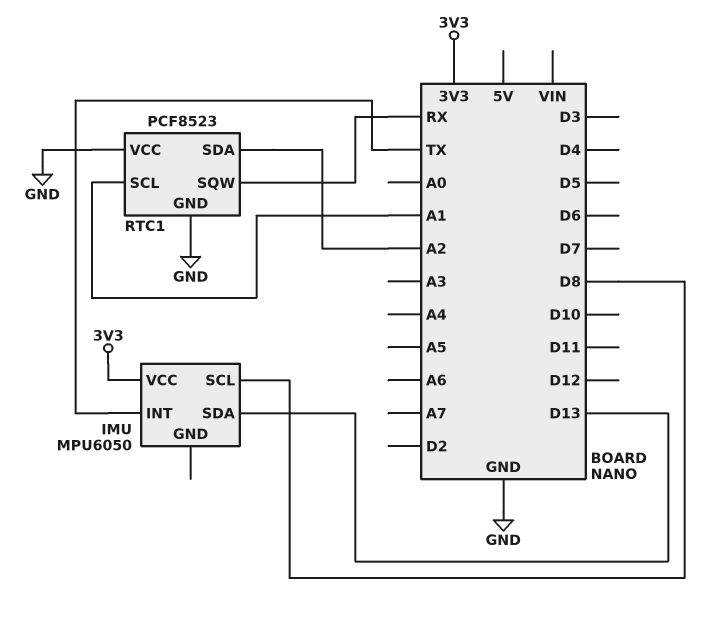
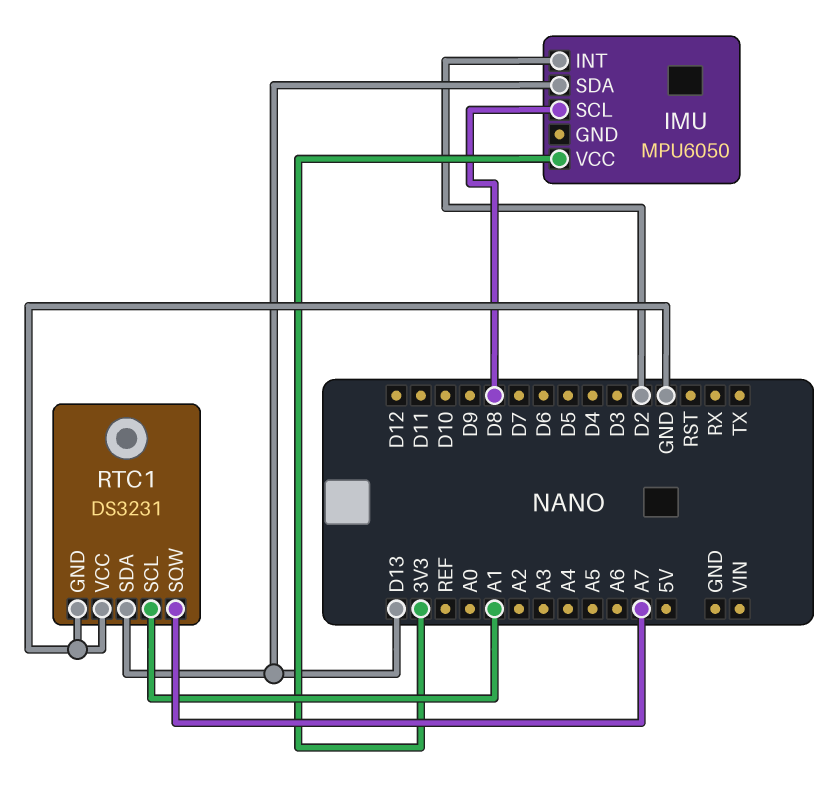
IMU pin INT: TX -> D2
RTC1: PCF8523 -> DS3231
RTC1 pin SDA: A2 -> D13
RTC1 pin SQW: RX -> A7

